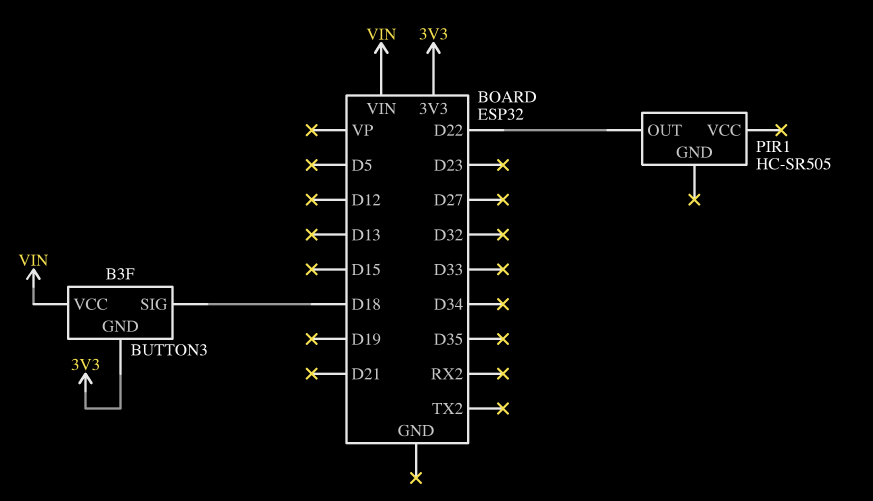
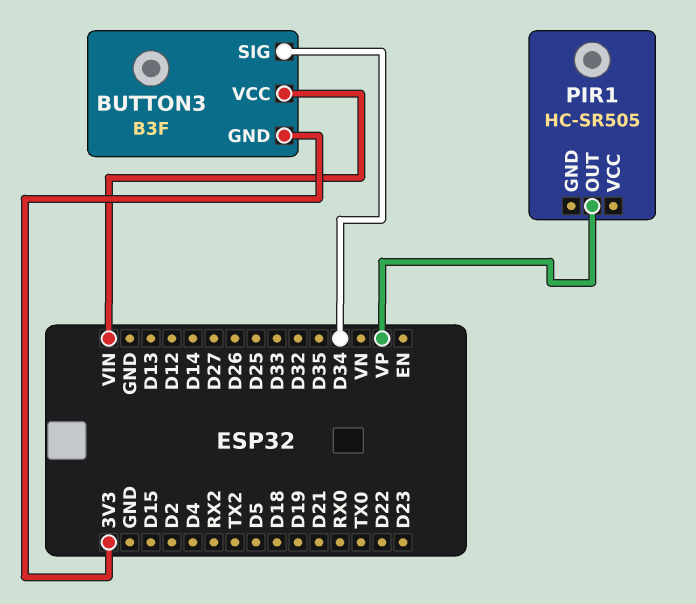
BUTTON3 pin SIG: D18 -> D34
PIR1 pin OUT: D22 -> VP

